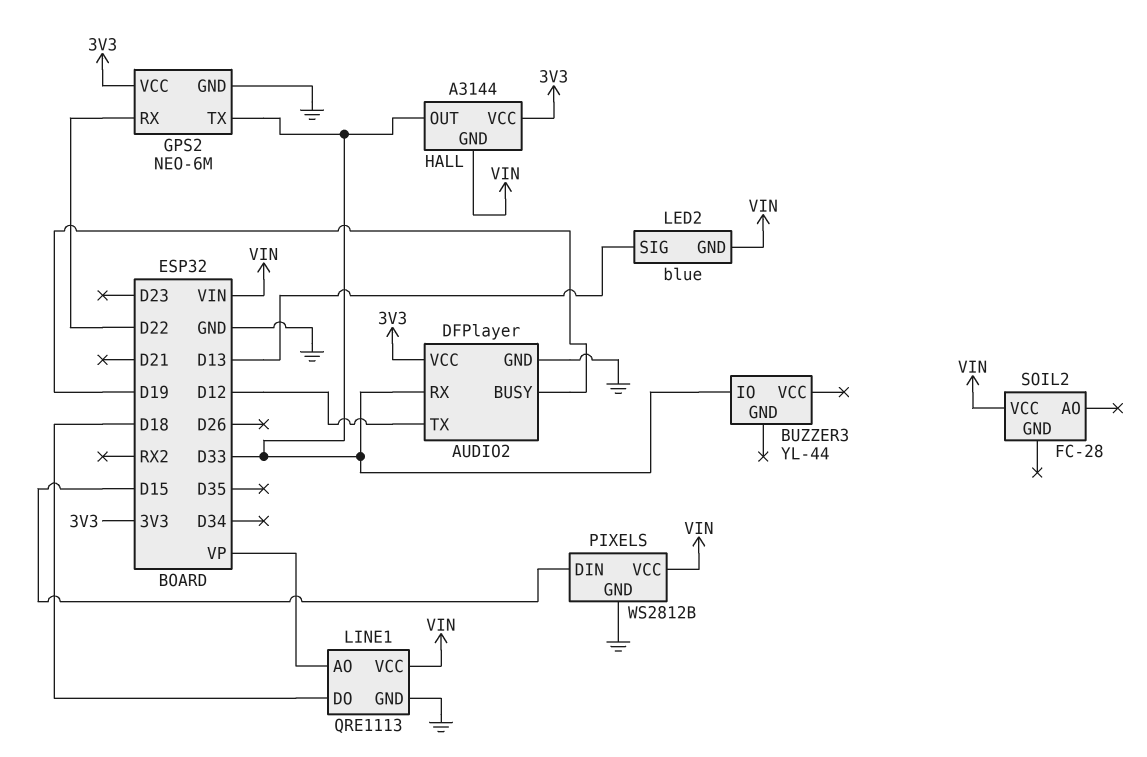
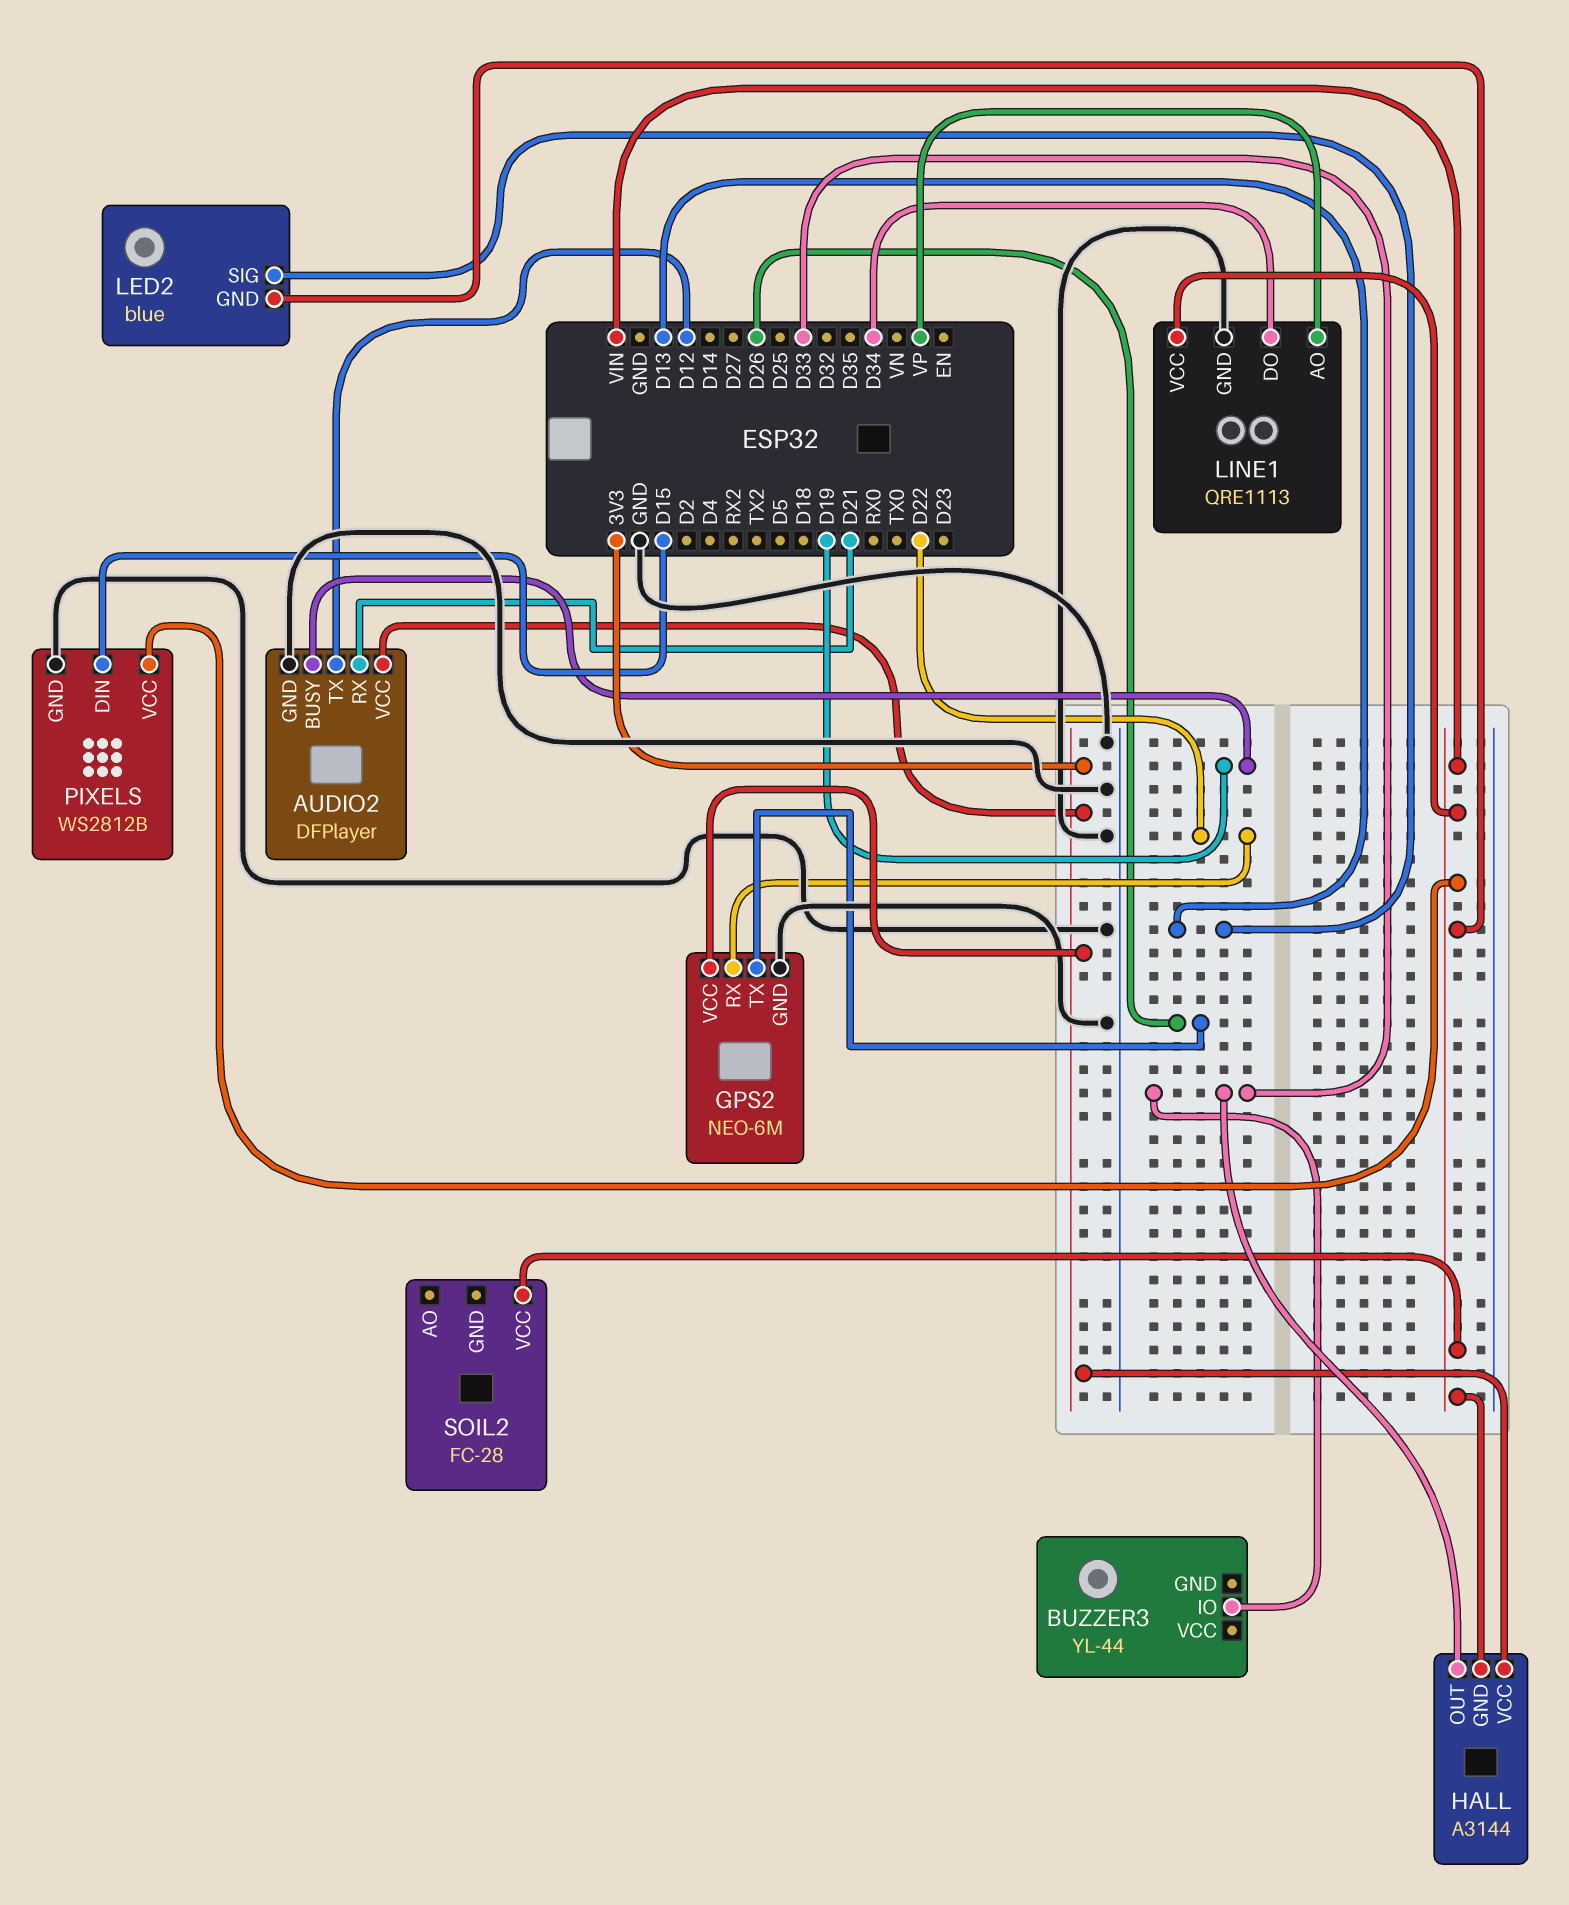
AUDIO2 pin RX: D33 -> D21
GPS2 pin TX: D33 -> D26
LINE1 pin DO: D18 -> D34

